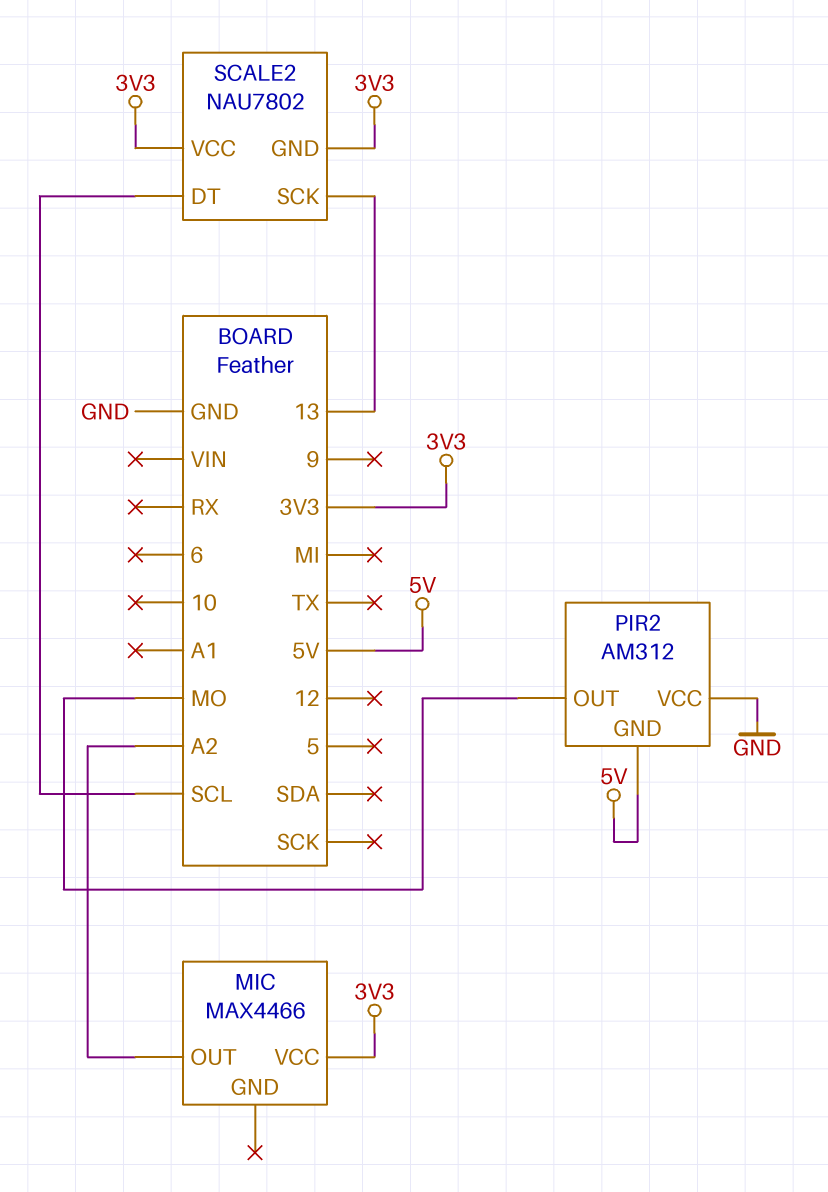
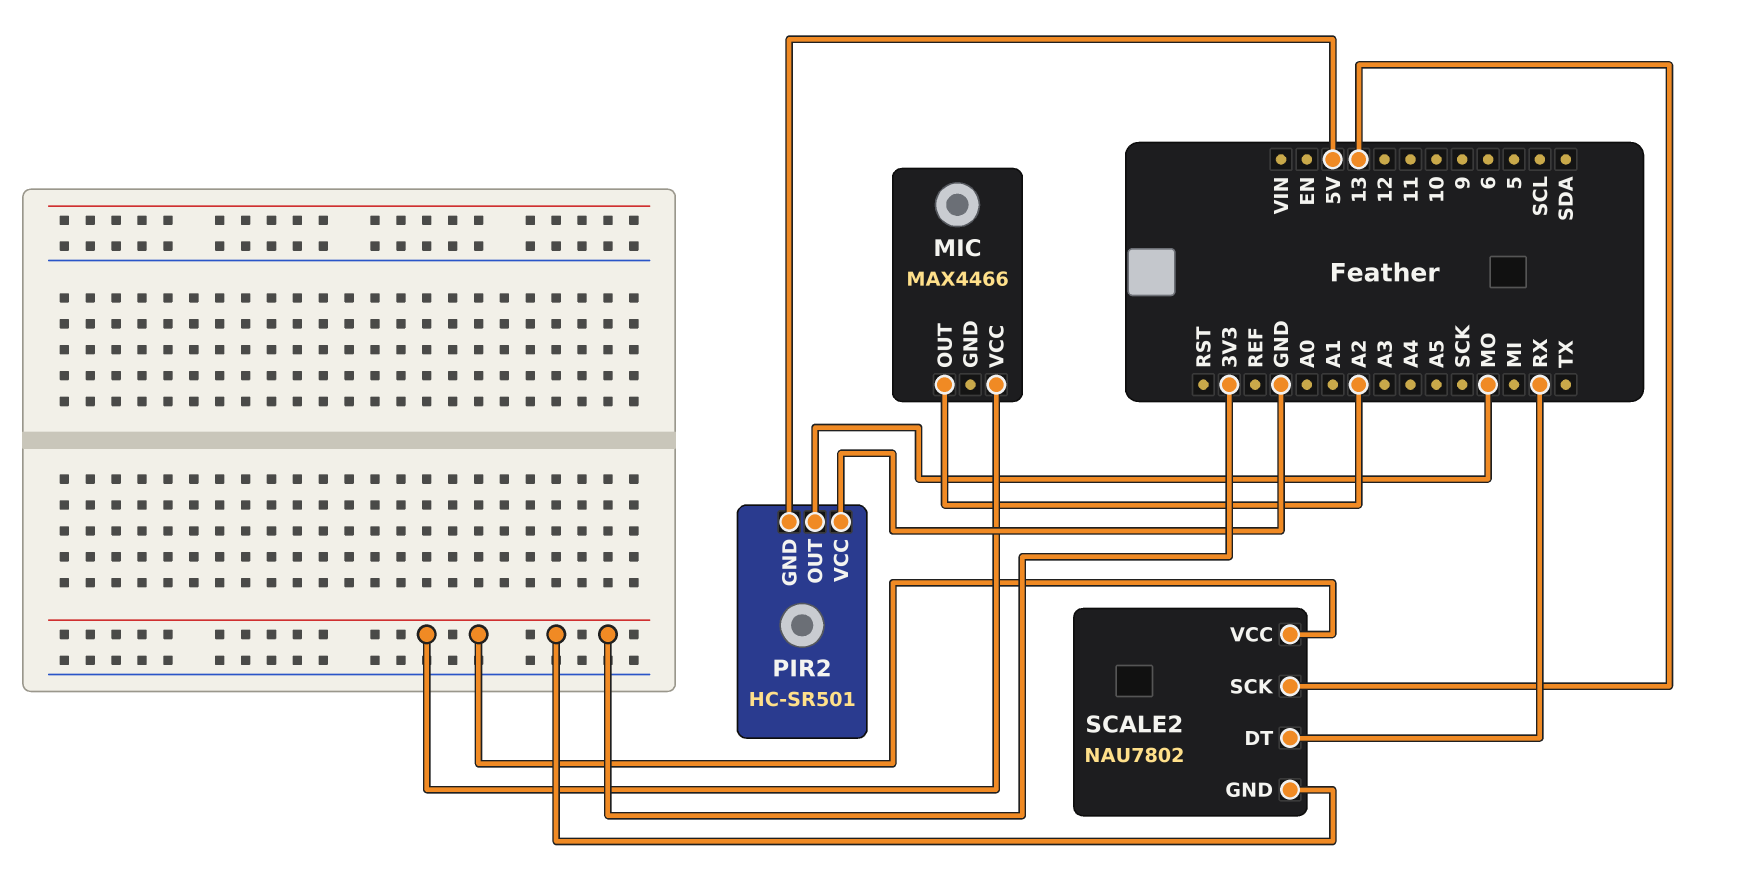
PIR2: AM312 -> HC-SR501
SCALE2 pin DT: SCL -> RX

